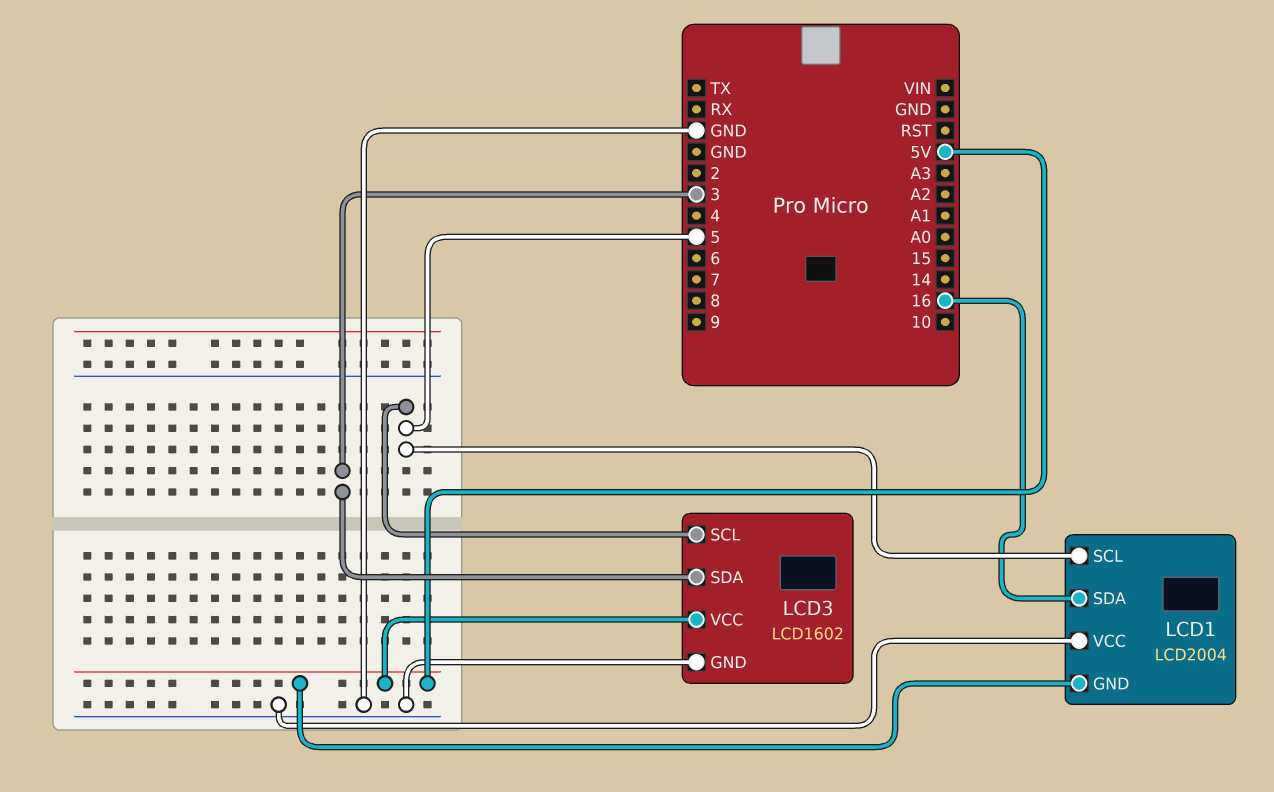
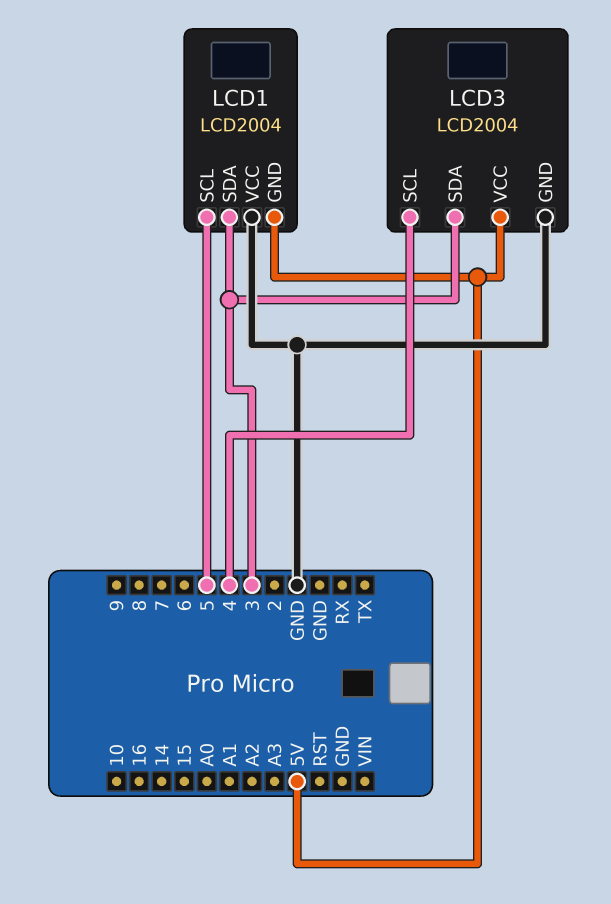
LCD1 pin SDA: 16 -> 3
LCD3: LCD1602 -> LCD2004
LCD3 pin SCL: 5 -> 4

